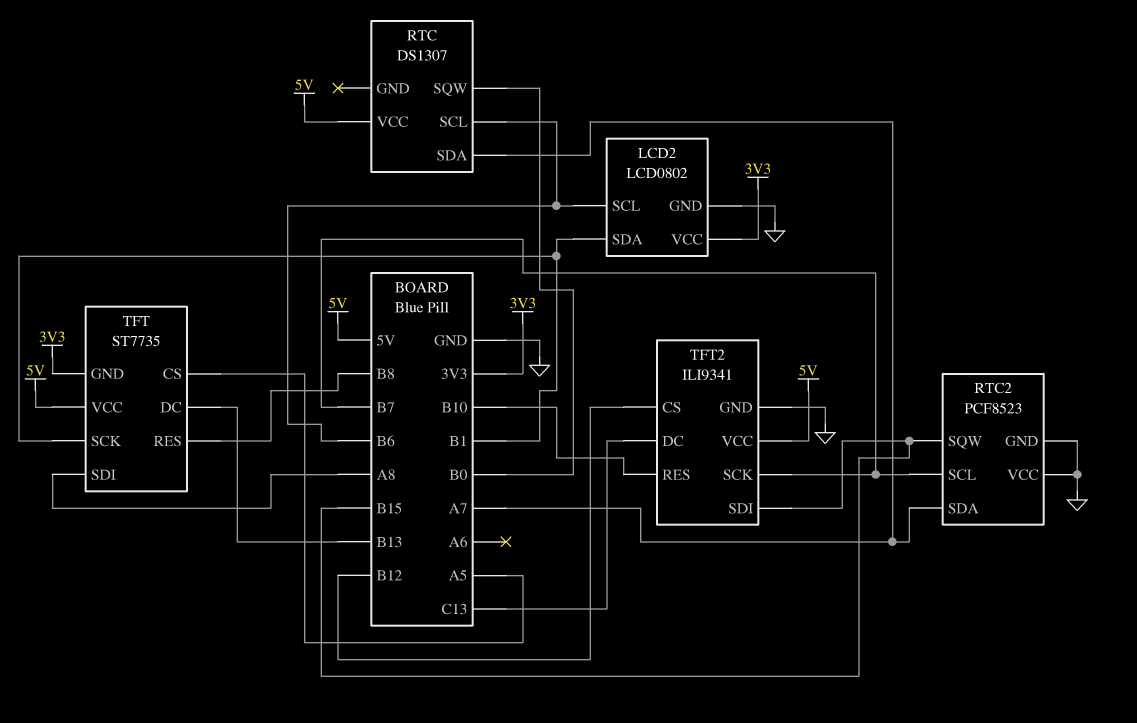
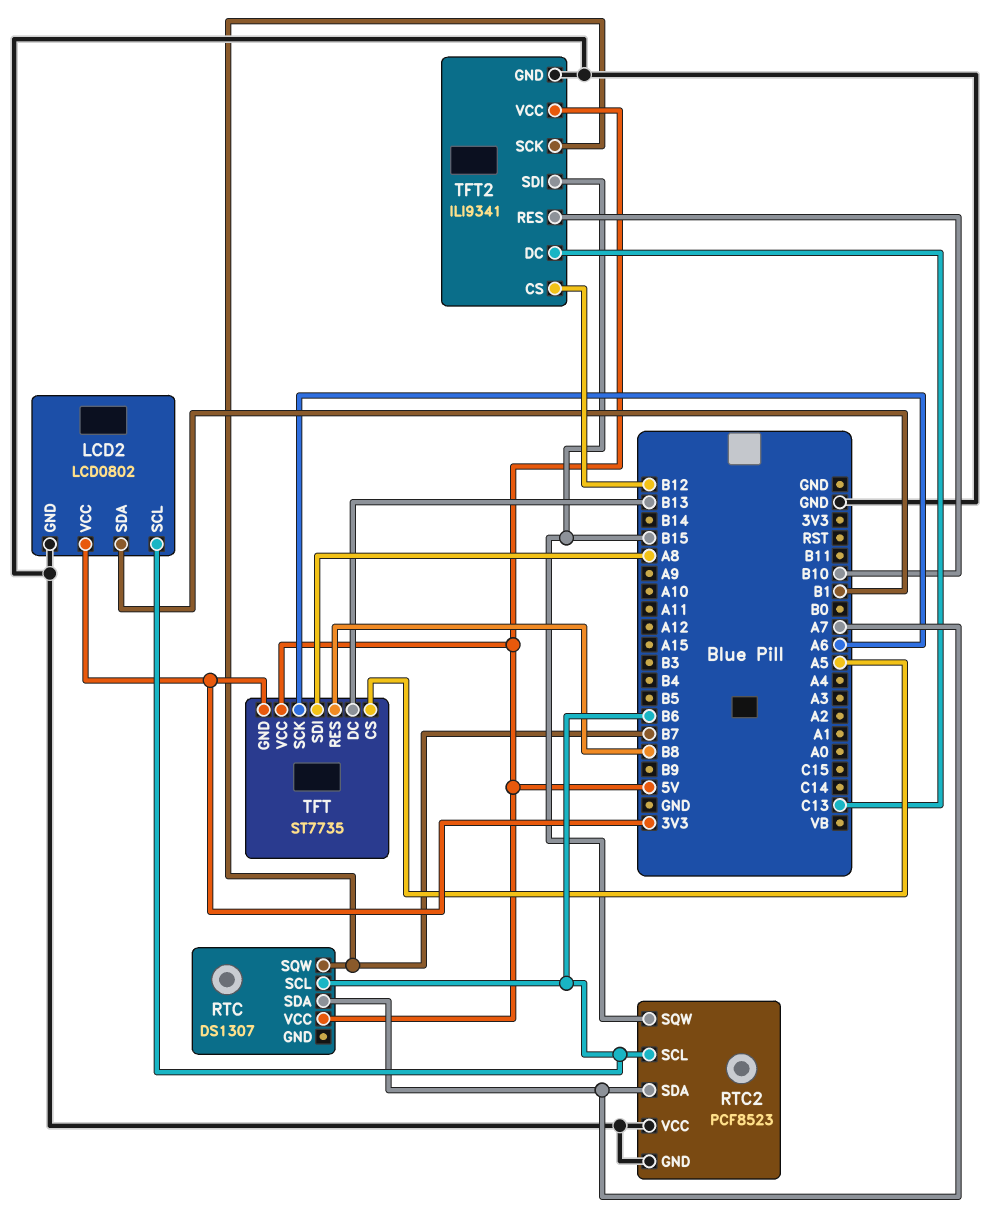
RTC pin SQW: B0 -> B7
RTC2 pin SCL: B7 -> B6
TFT pin SCK: B1 -> A6

